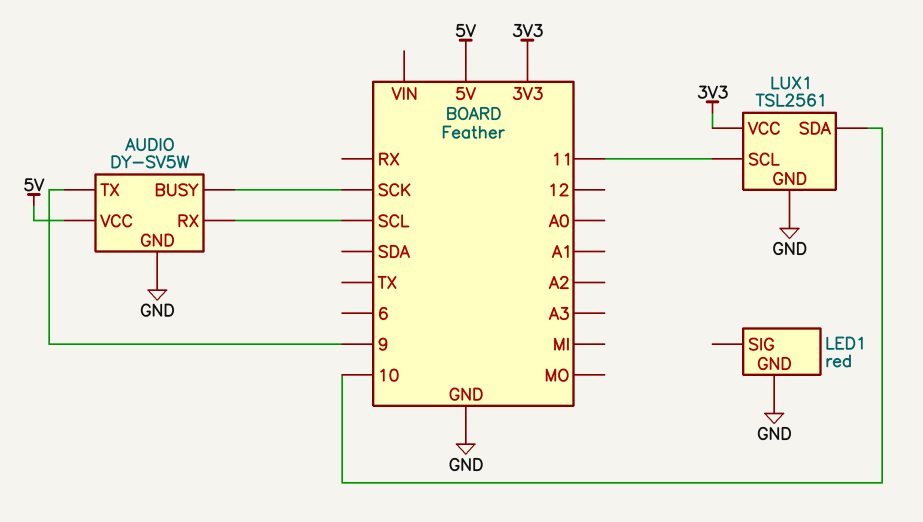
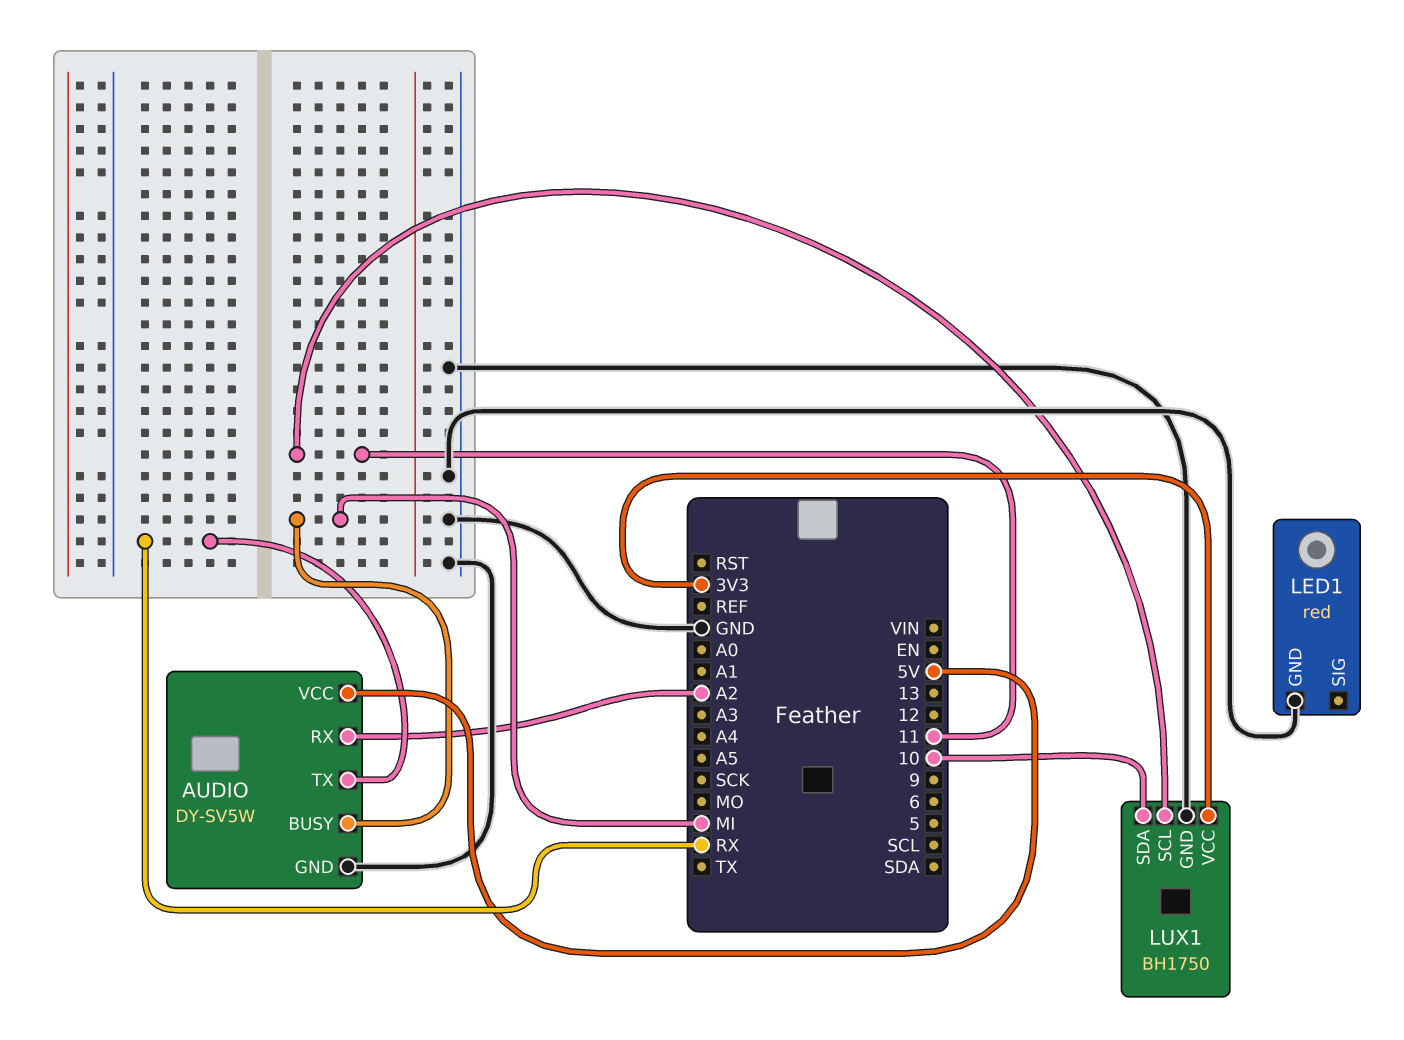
AUDIO pin BUSY: SCK -> MI
AUDIO pin RX: SCL -> A2
AUDIO pin TX: 9 -> RX
LUX1: TSL2561 -> BH1750

